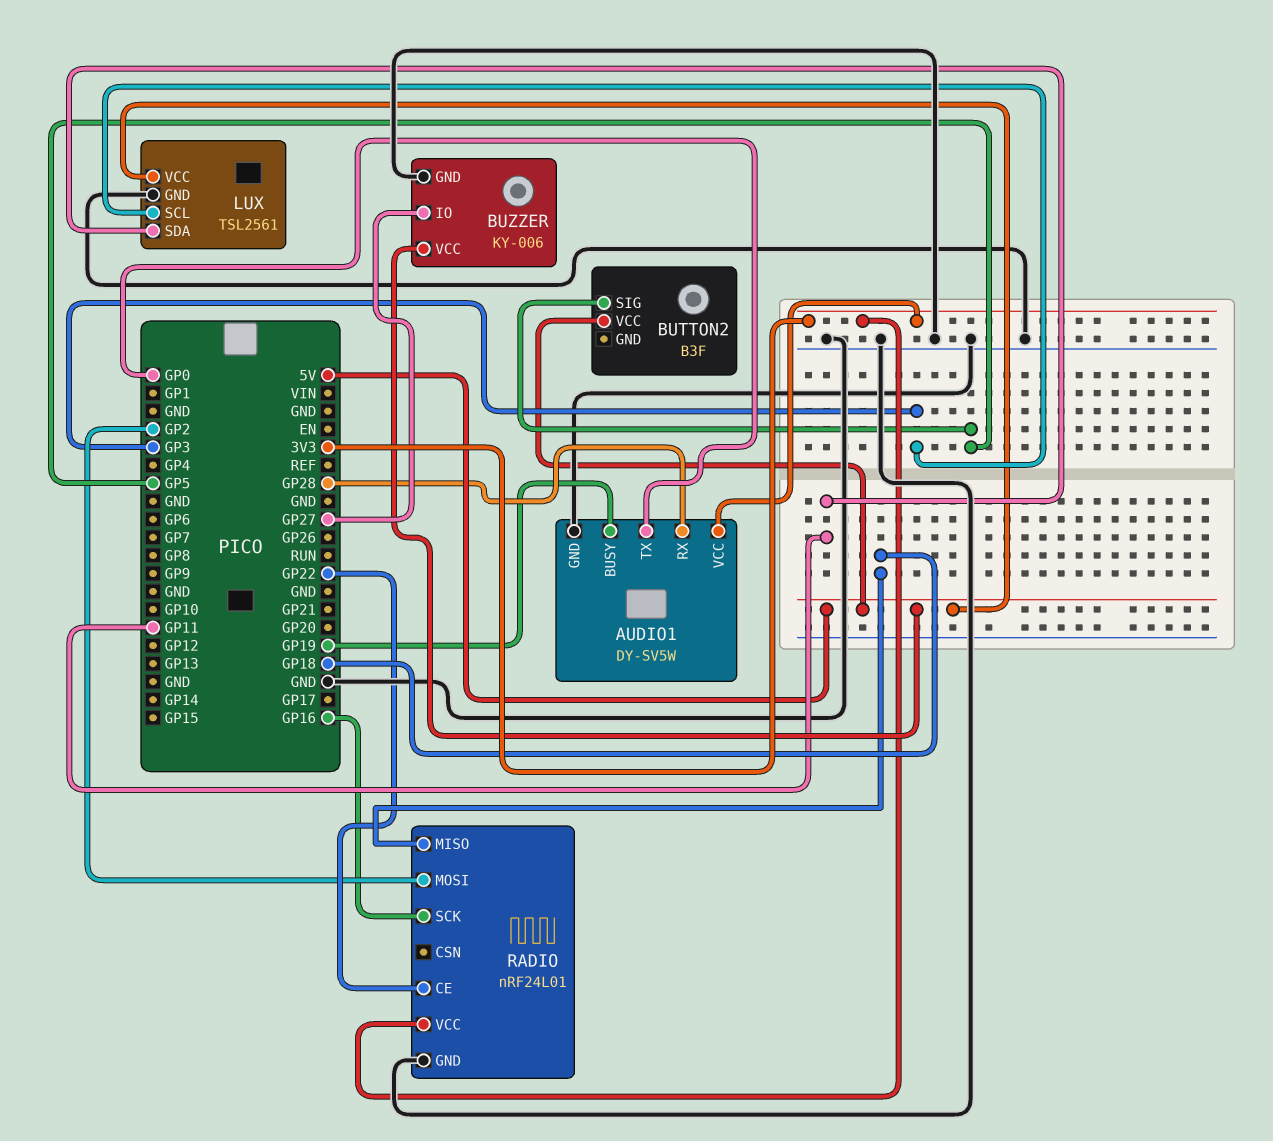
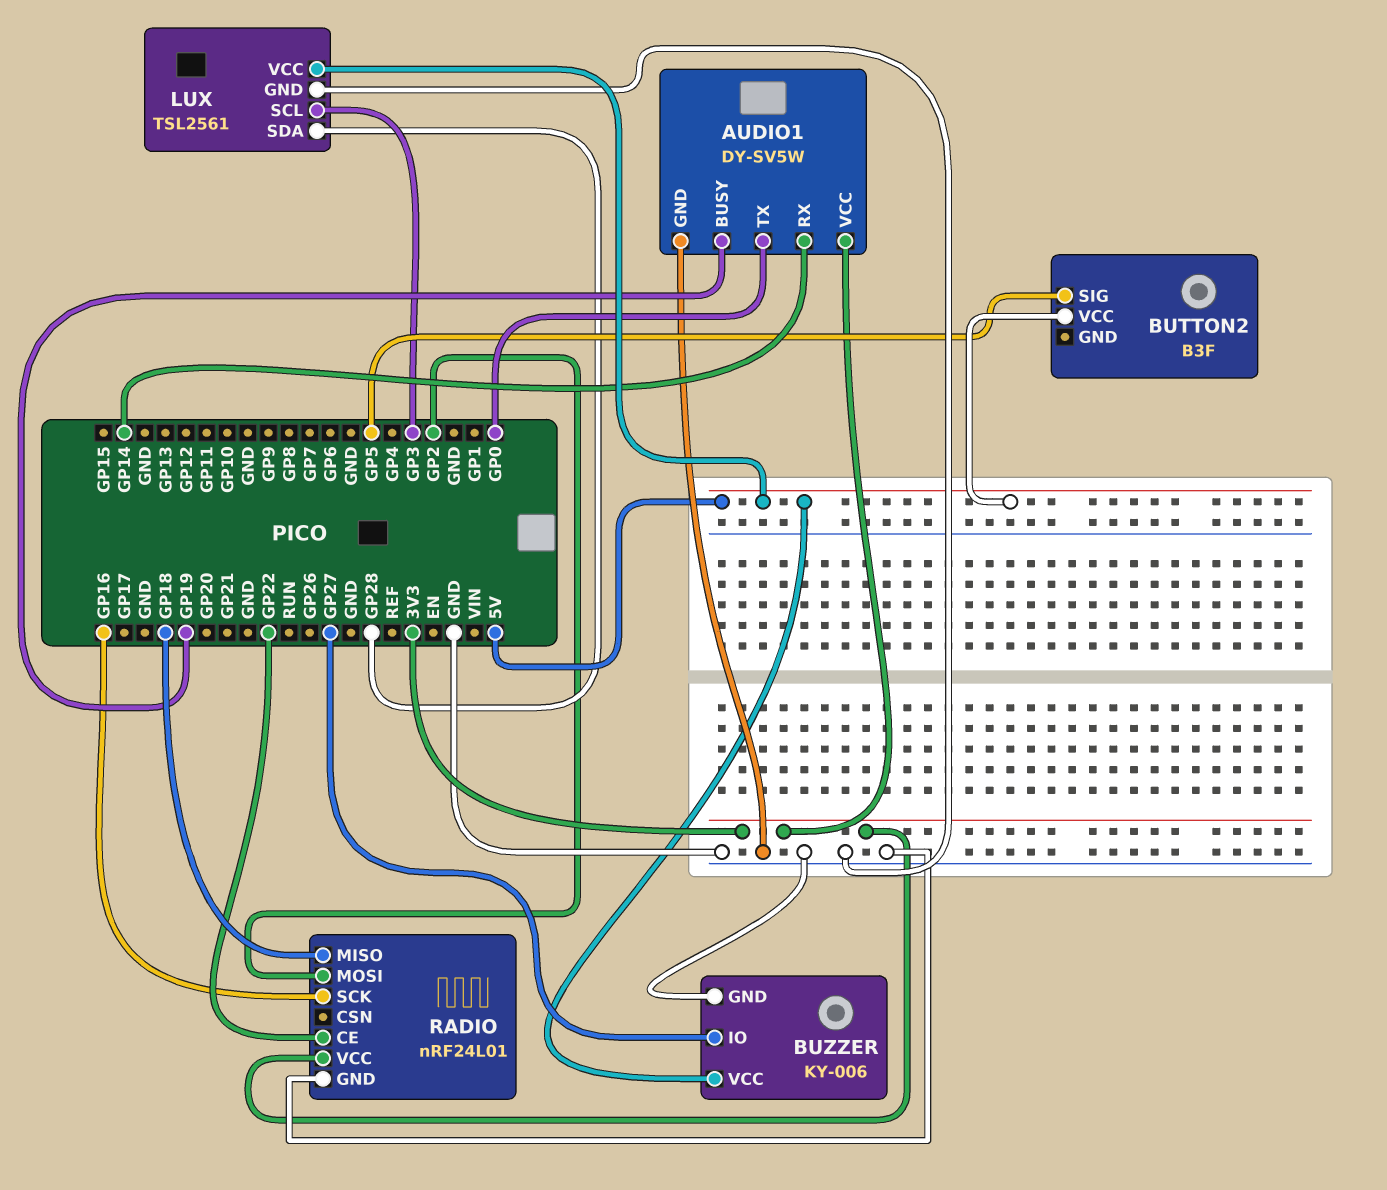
AUDIO1 pin RX: GP28 -> GP14
LUX pin SDA: GP11 -> GP28

